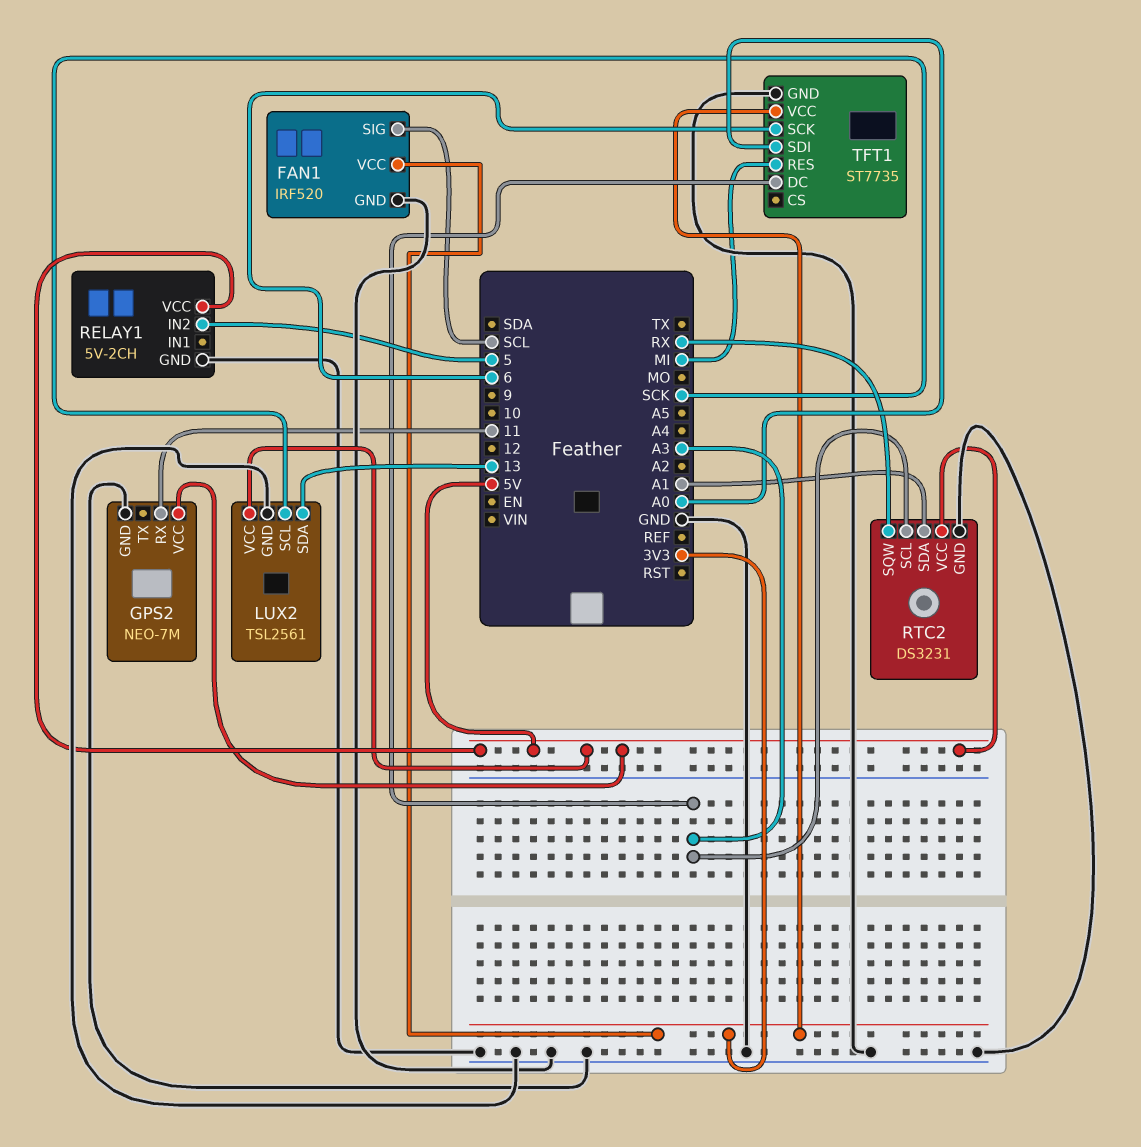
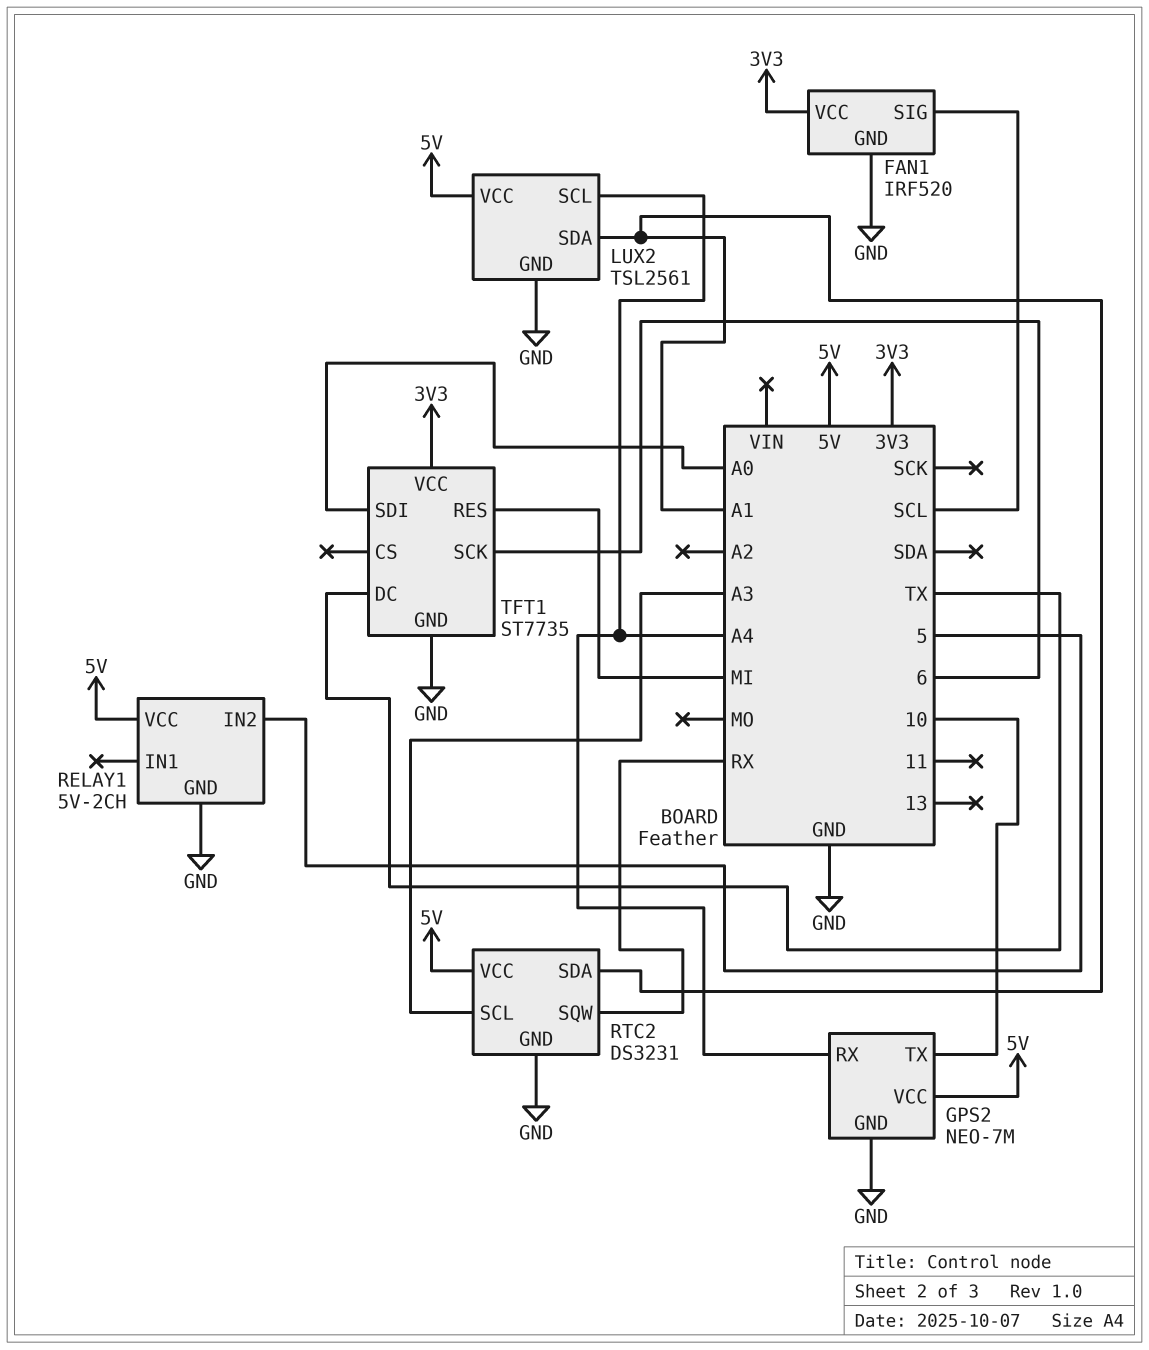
GPS2 pin RX: 11 -> A4
GPS2 pin TX: none -> 10
LUX2 pin SCL: SCK -> A4
LUX2 pin SDA: 13 -> A1
TFT1 pin DC: A3 -> TX

